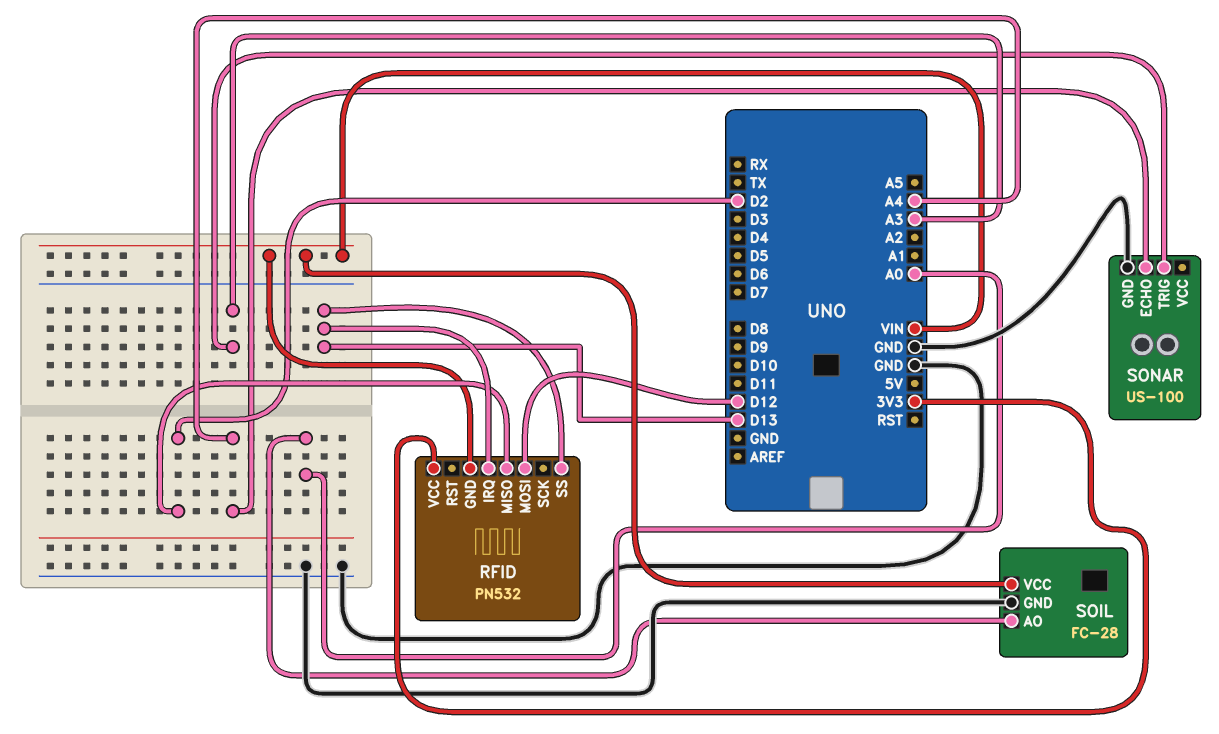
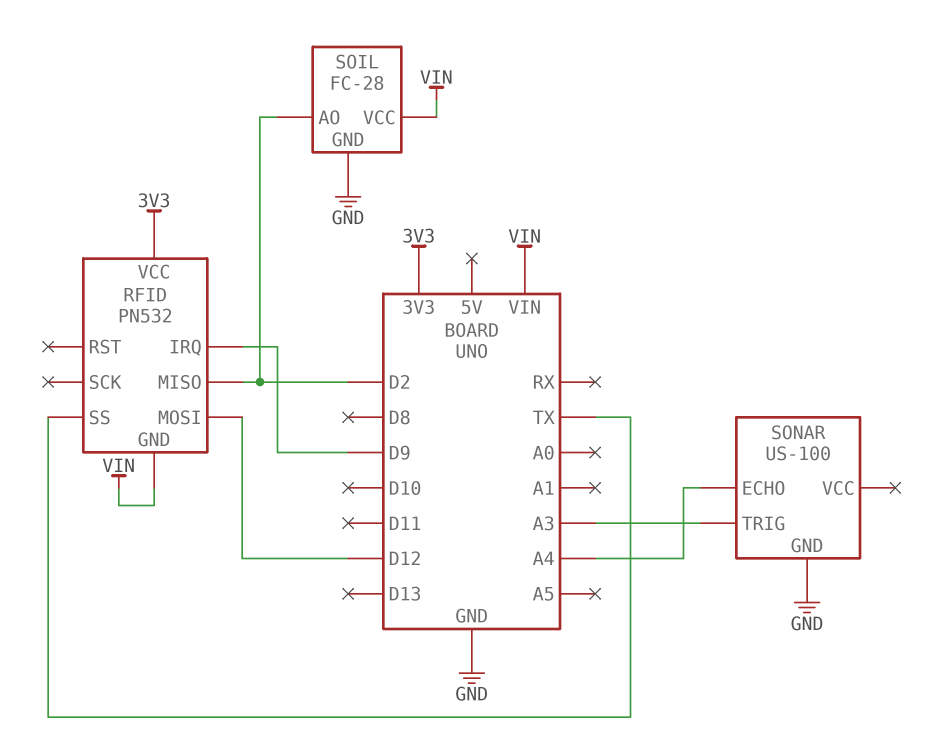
RFID pin IRQ: D13 -> D9
RFID pin SS: D13 -> TX
SOIL pin AO: A0 -> D2

